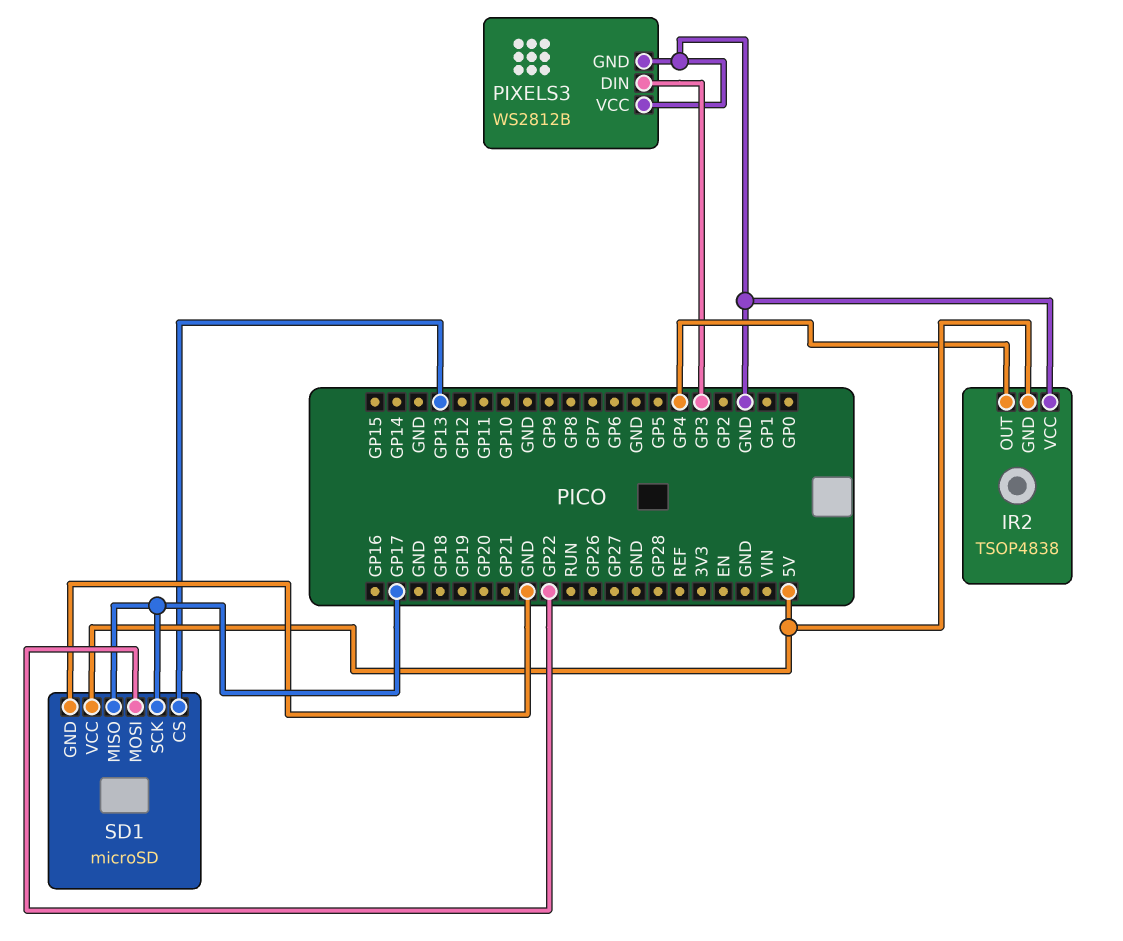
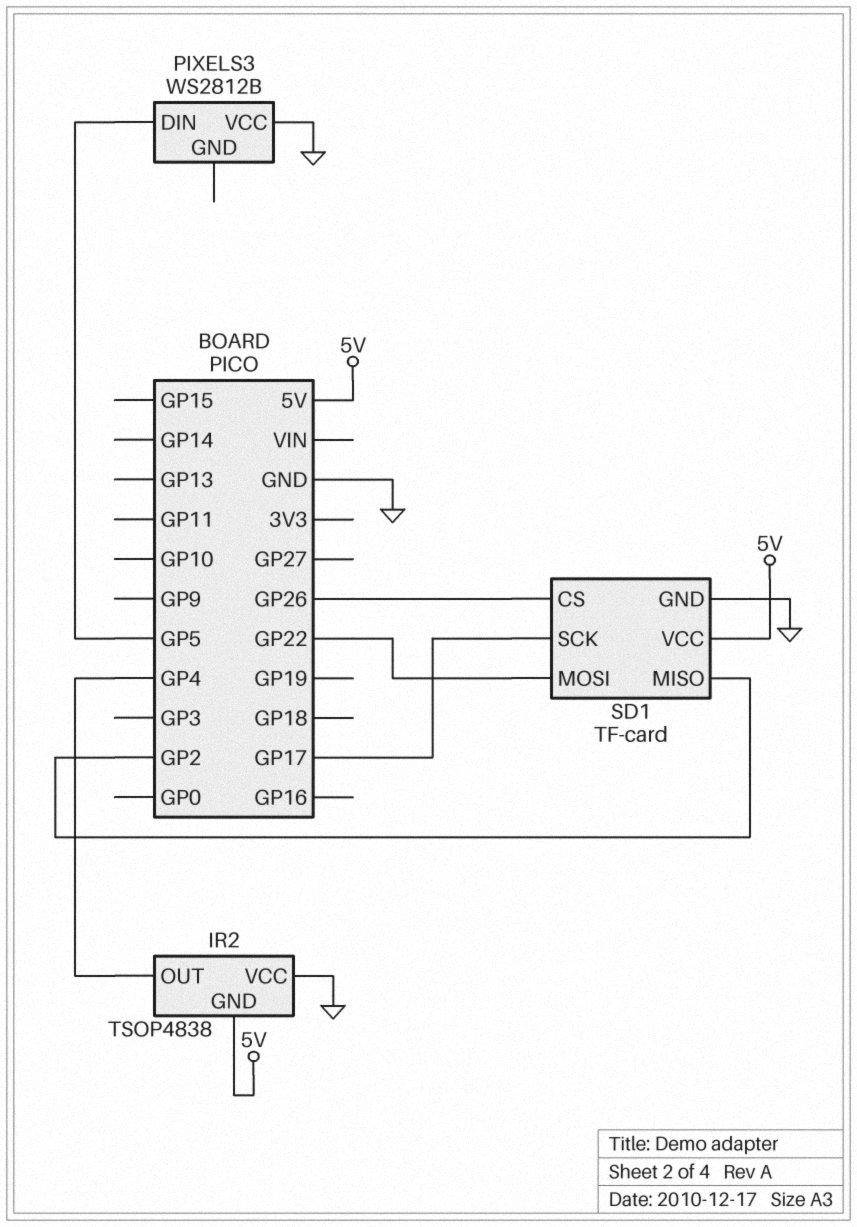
PIXELS3 pin DIN: GP3 -> GP5
PIXELS3 pin GND: GND -> none
SD1: microSD -> TF-card
SD1 pin CS: GP13 -> GP26
SD1 pin MISO: GP17 -> GP2

